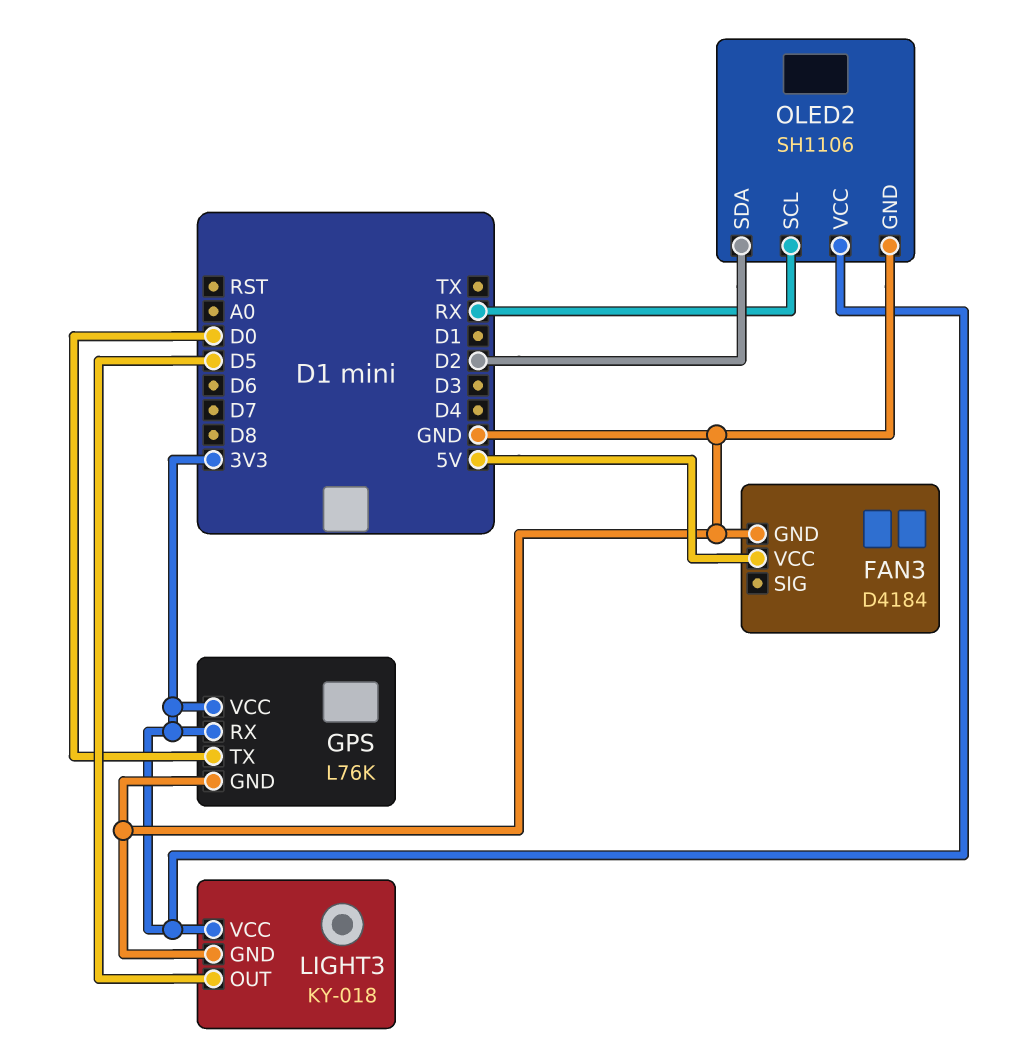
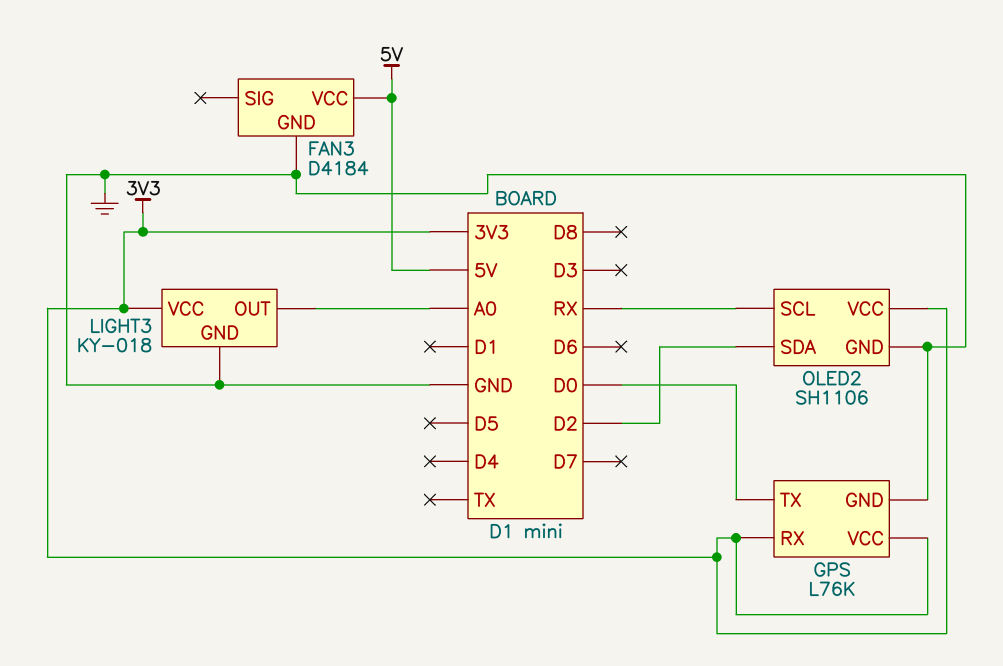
LIGHT3 pin OUT: D5 -> A0

